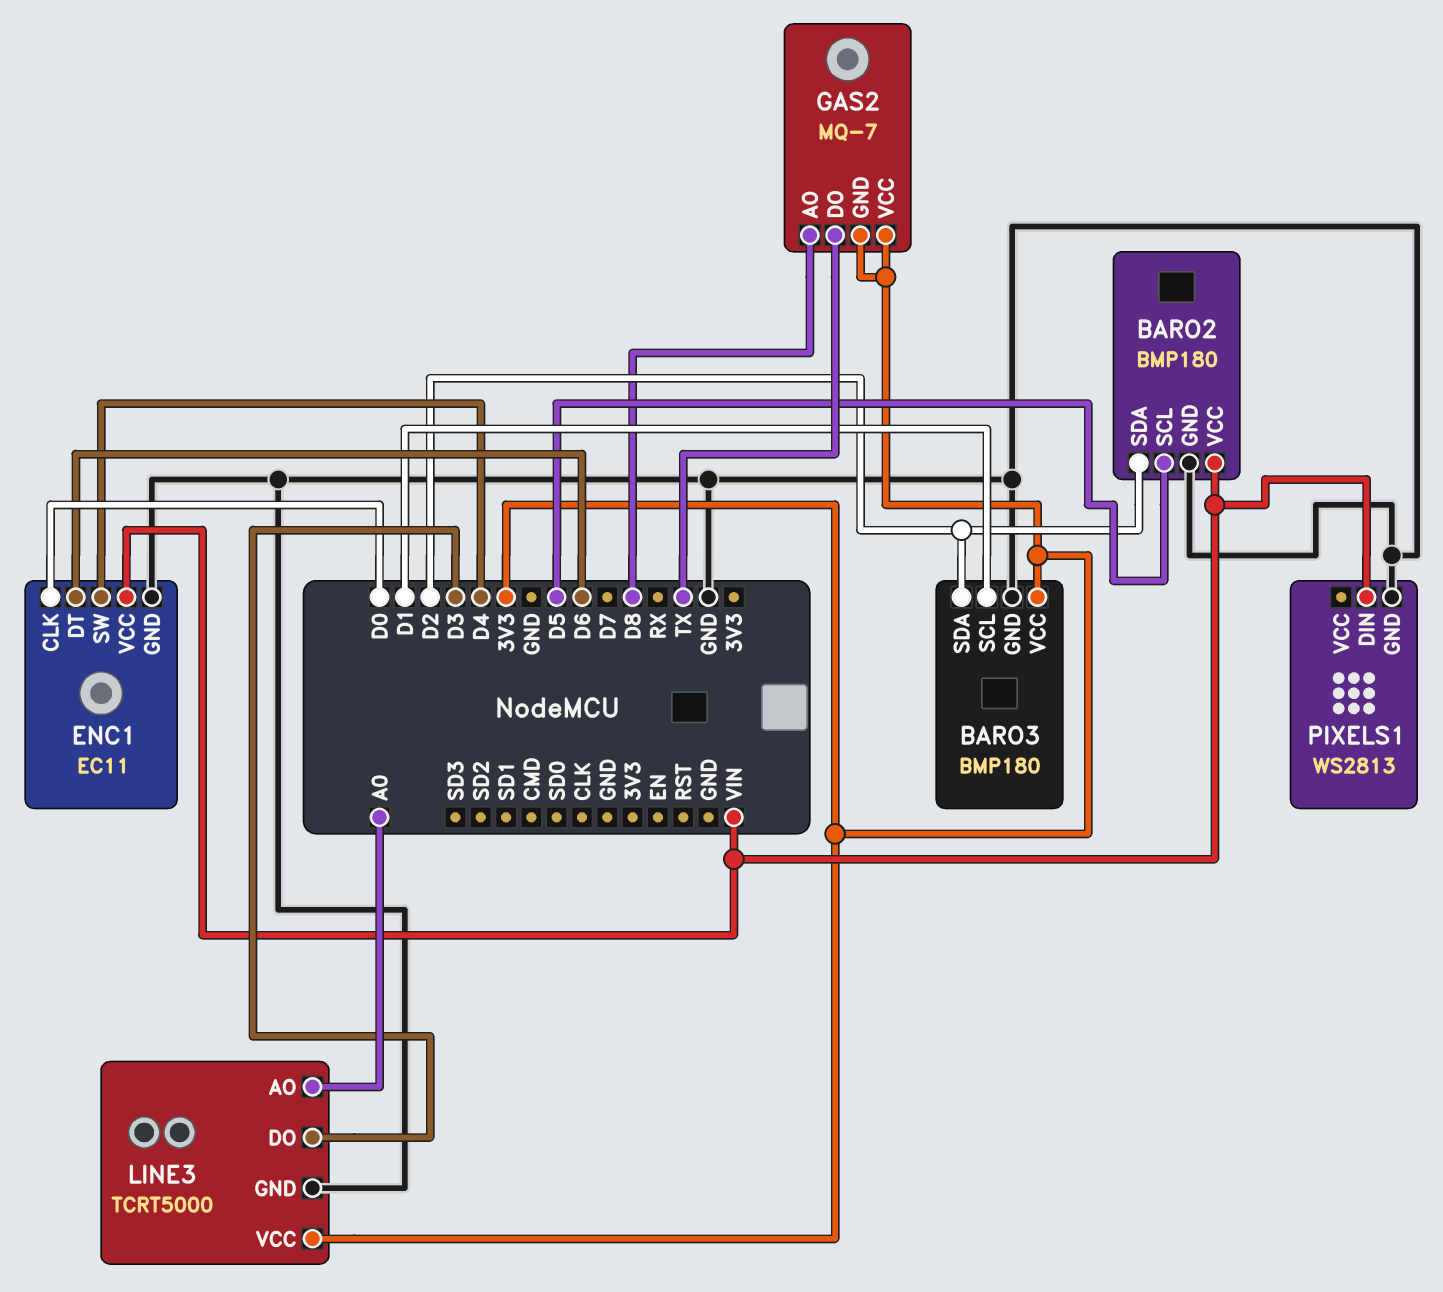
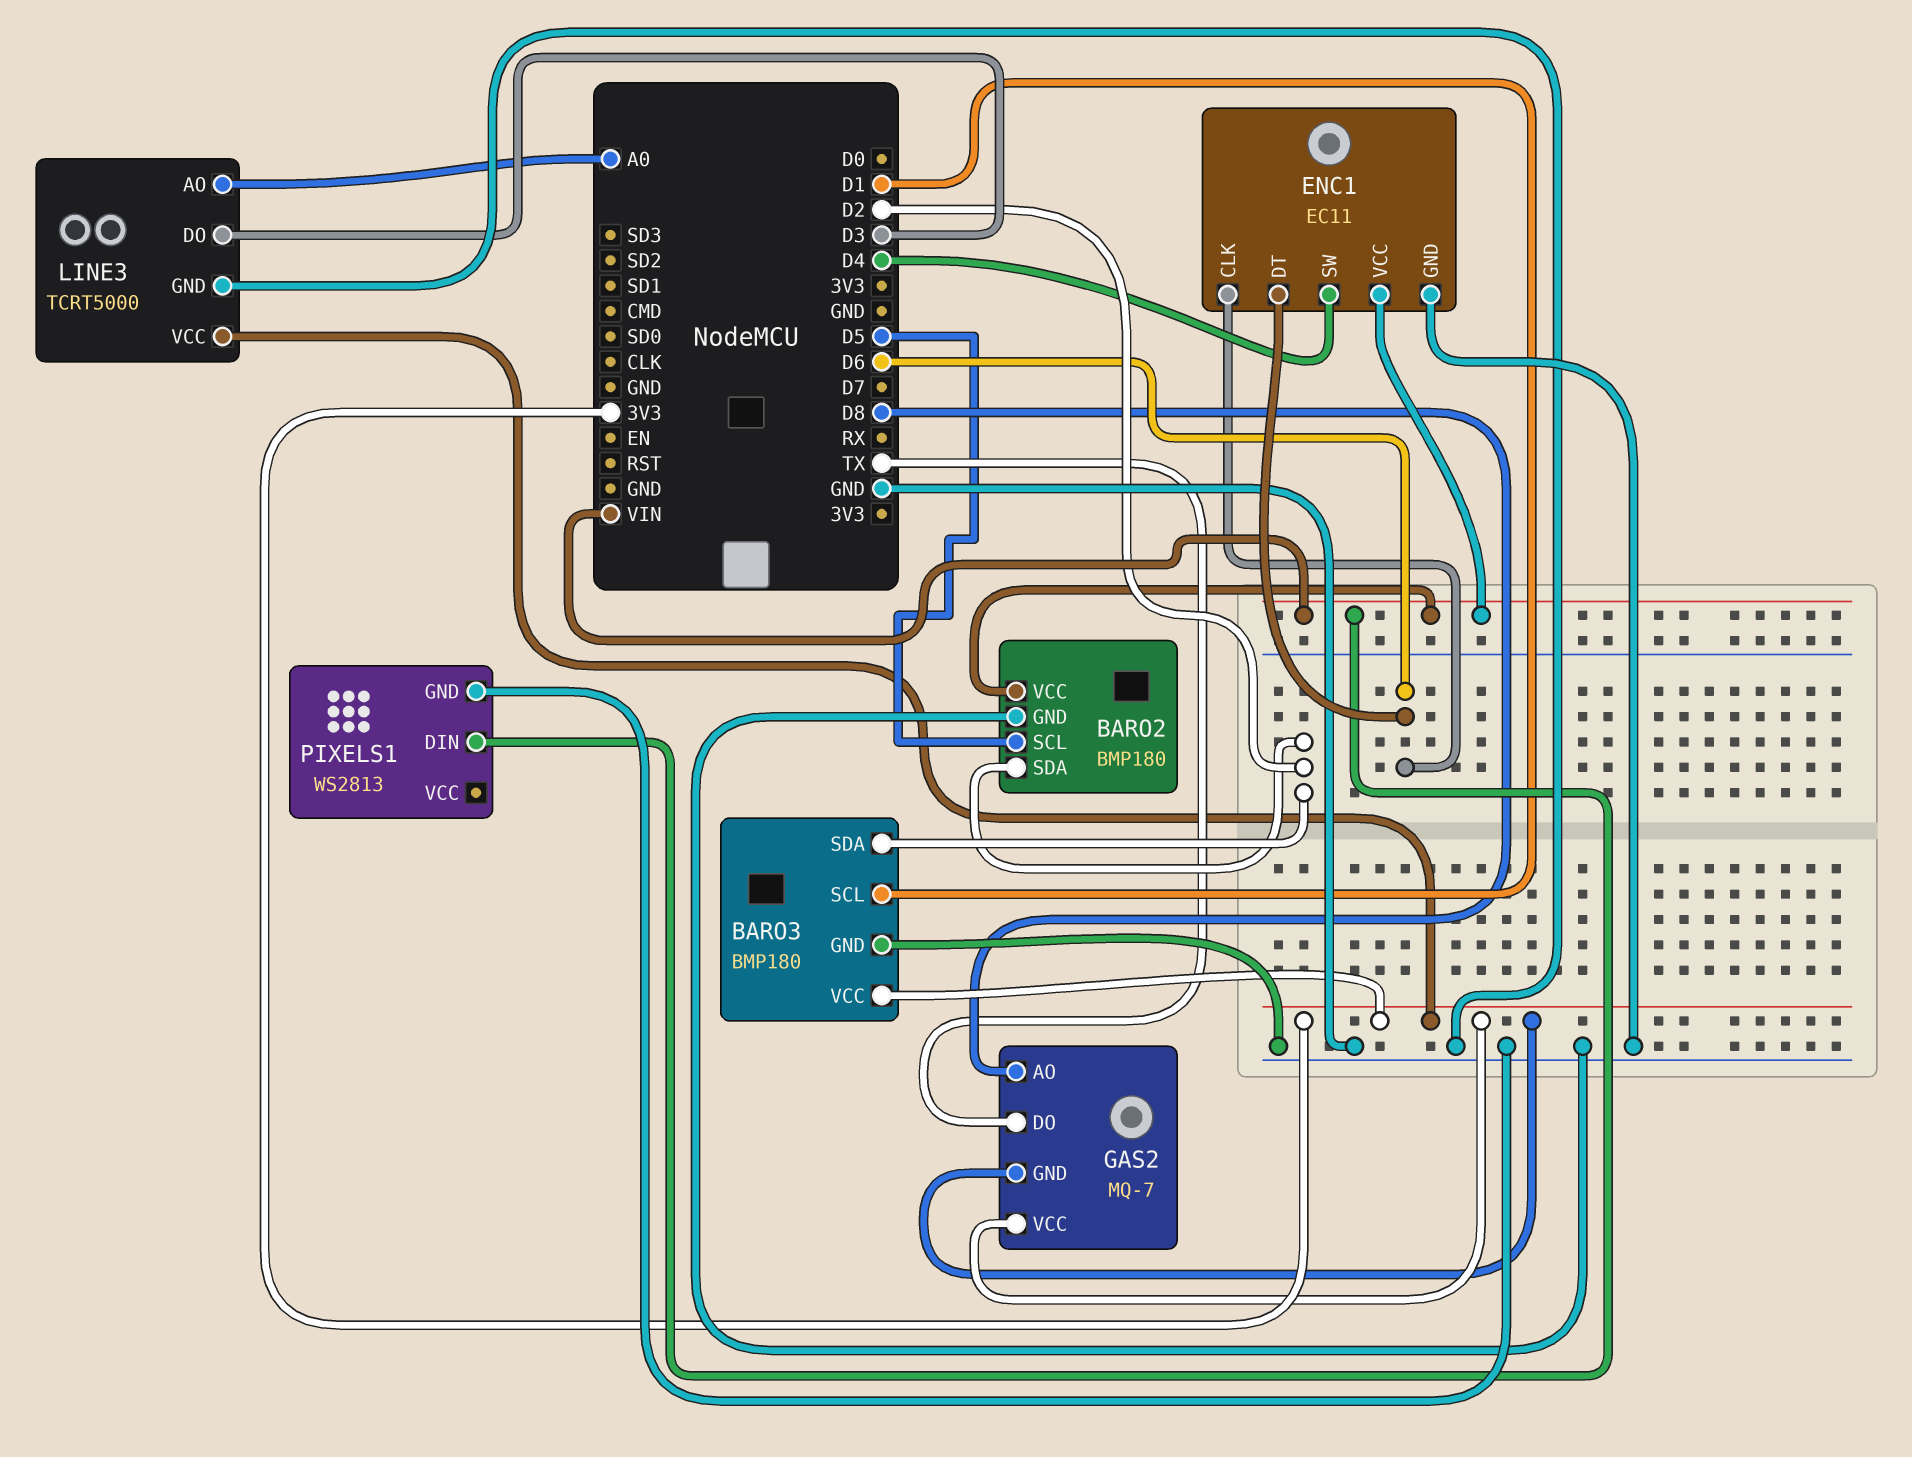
ENC1 pin CLK: D0 -> D6

